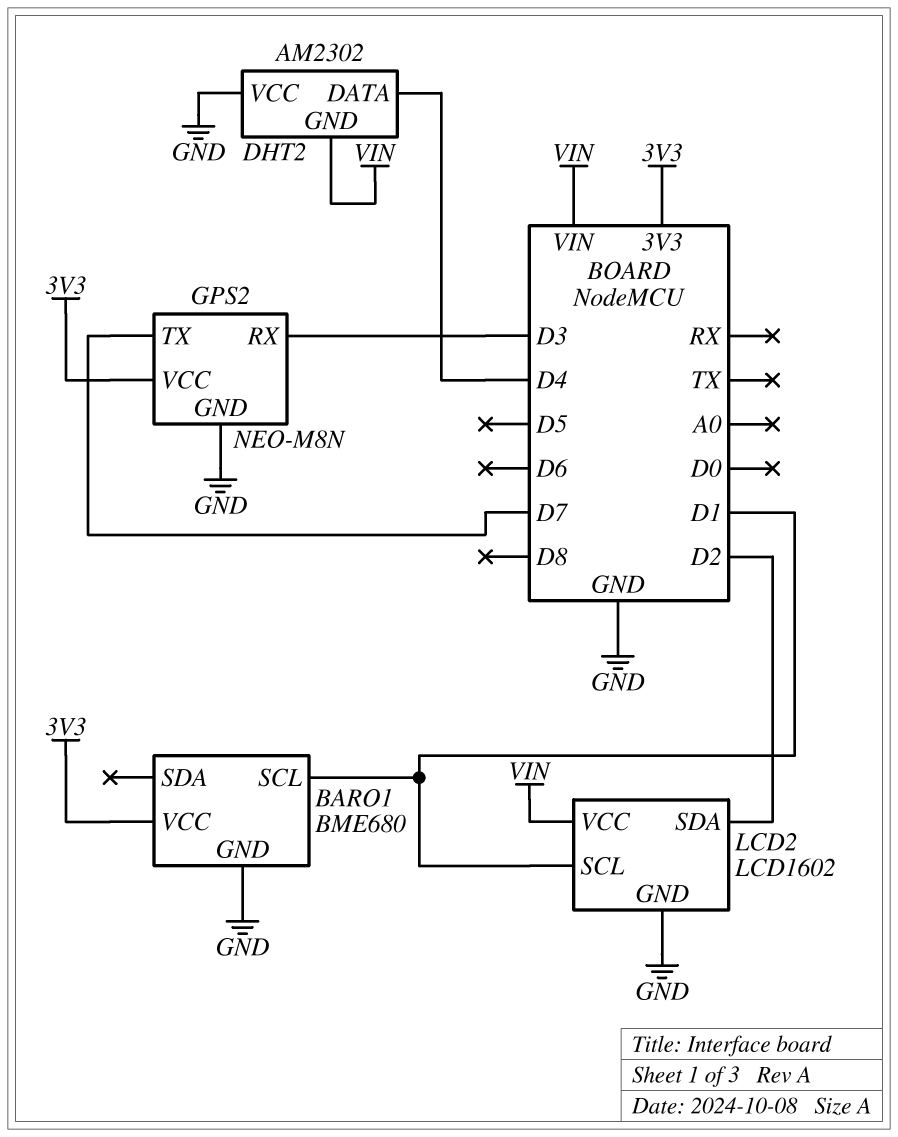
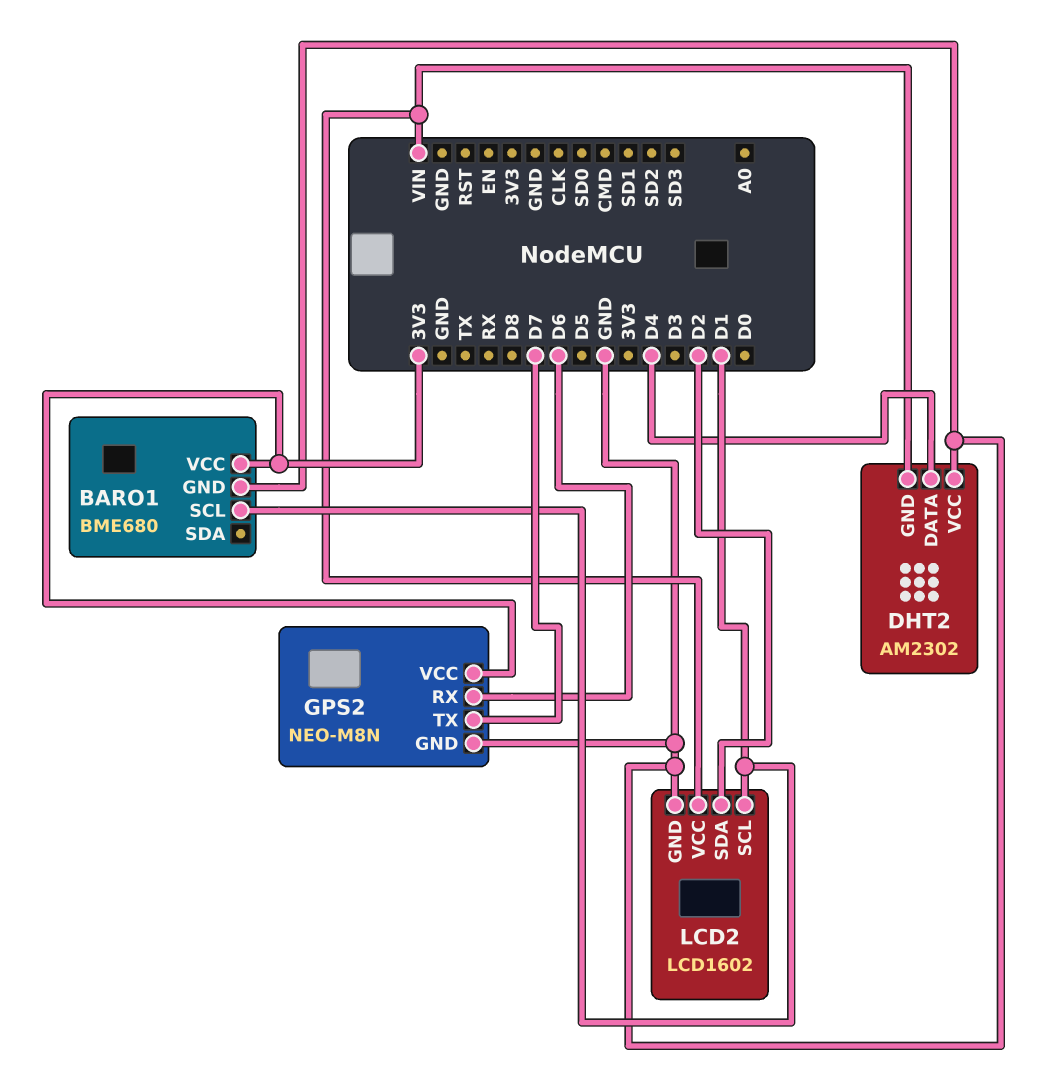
GPS2 pin RX: D3 -> D6

